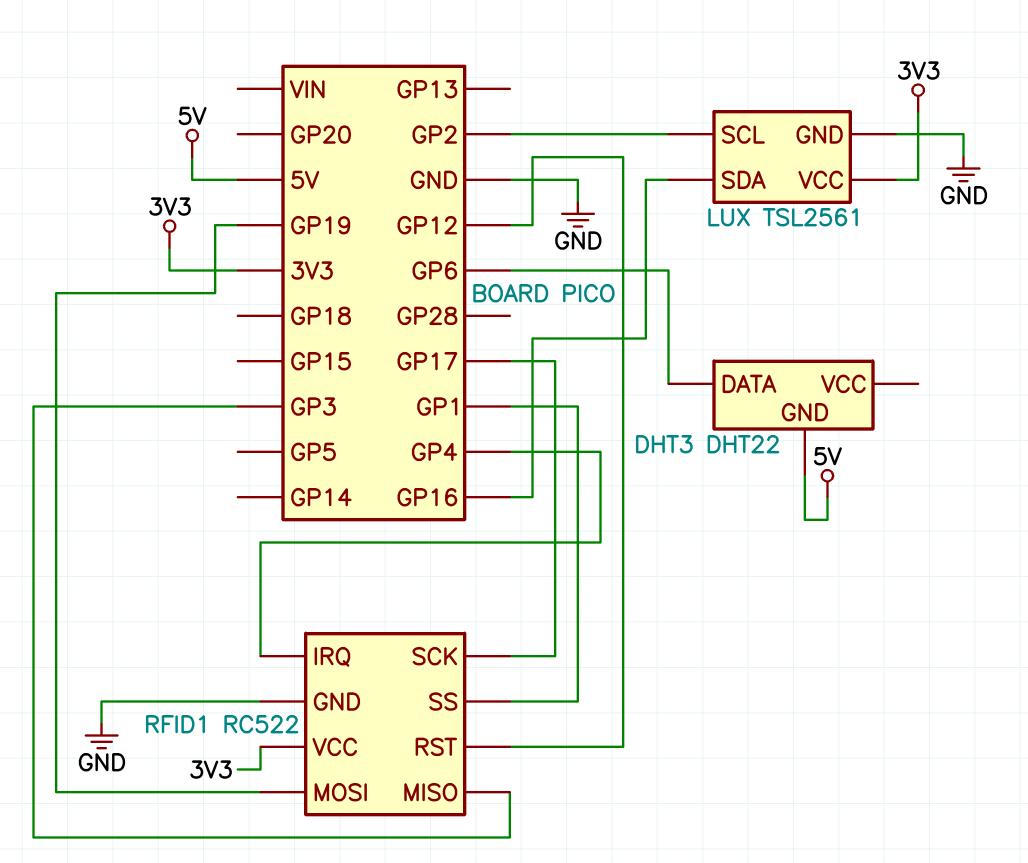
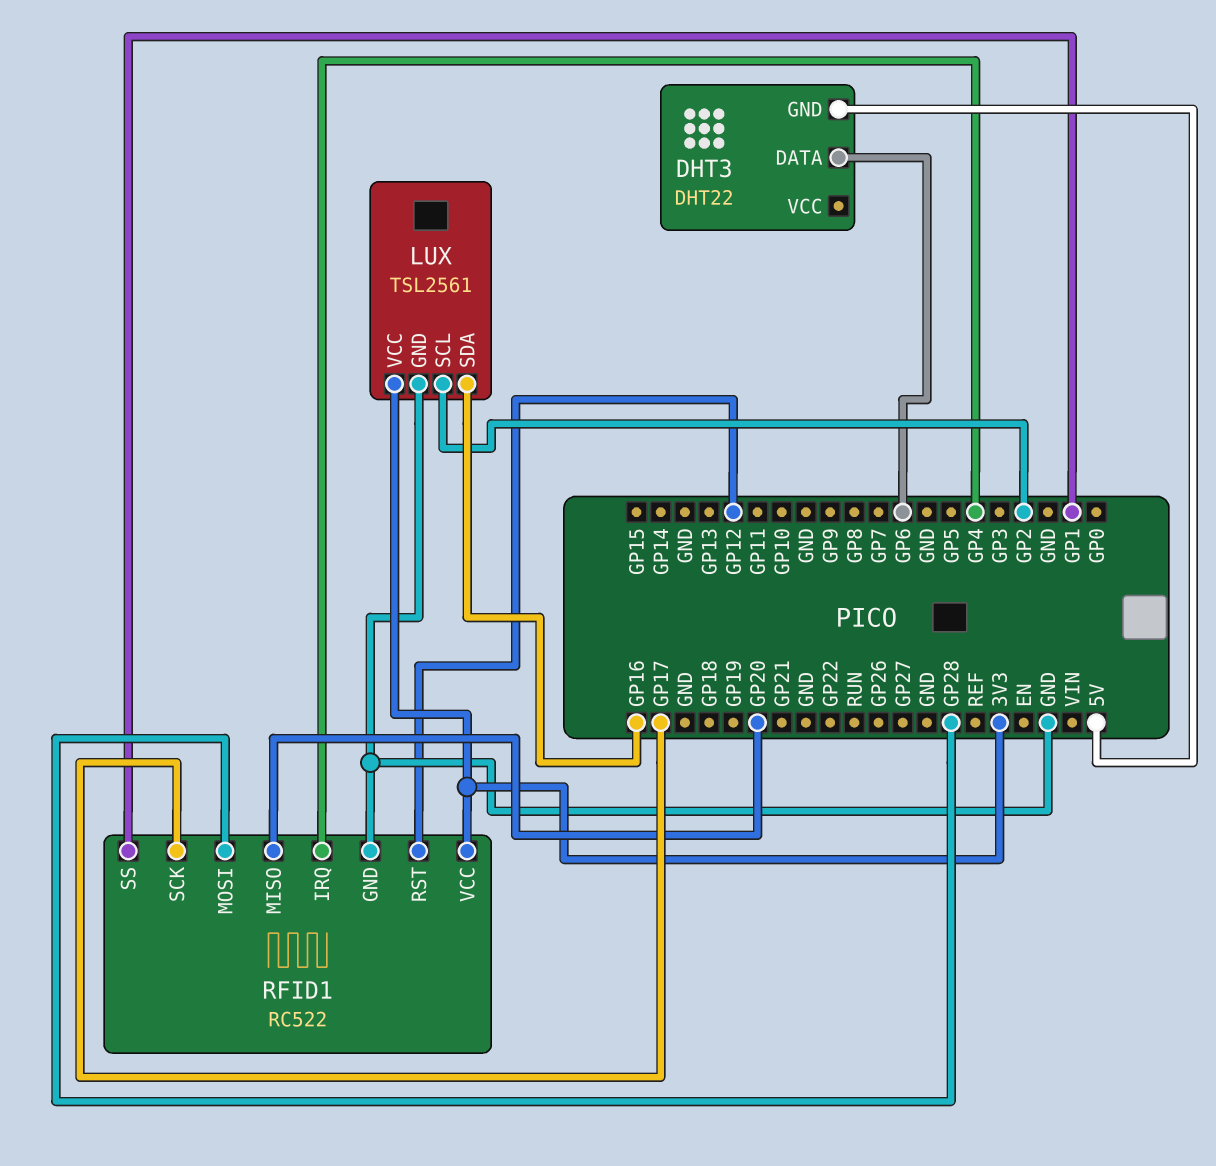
RFID1 pin MISO: GP3 -> GP20
RFID1 pin MOSI: GP19 -> GP28

